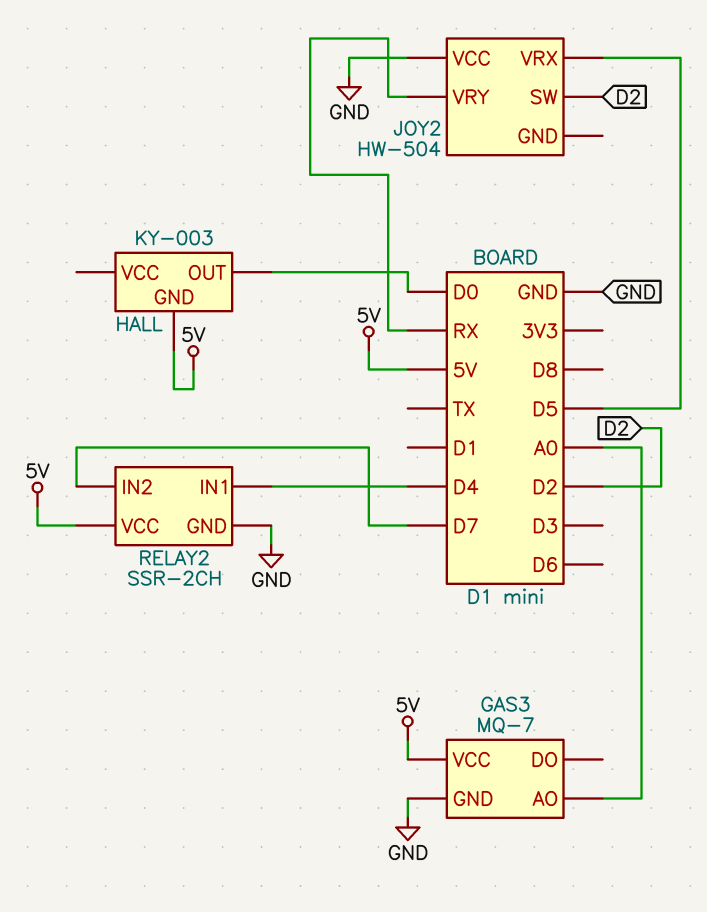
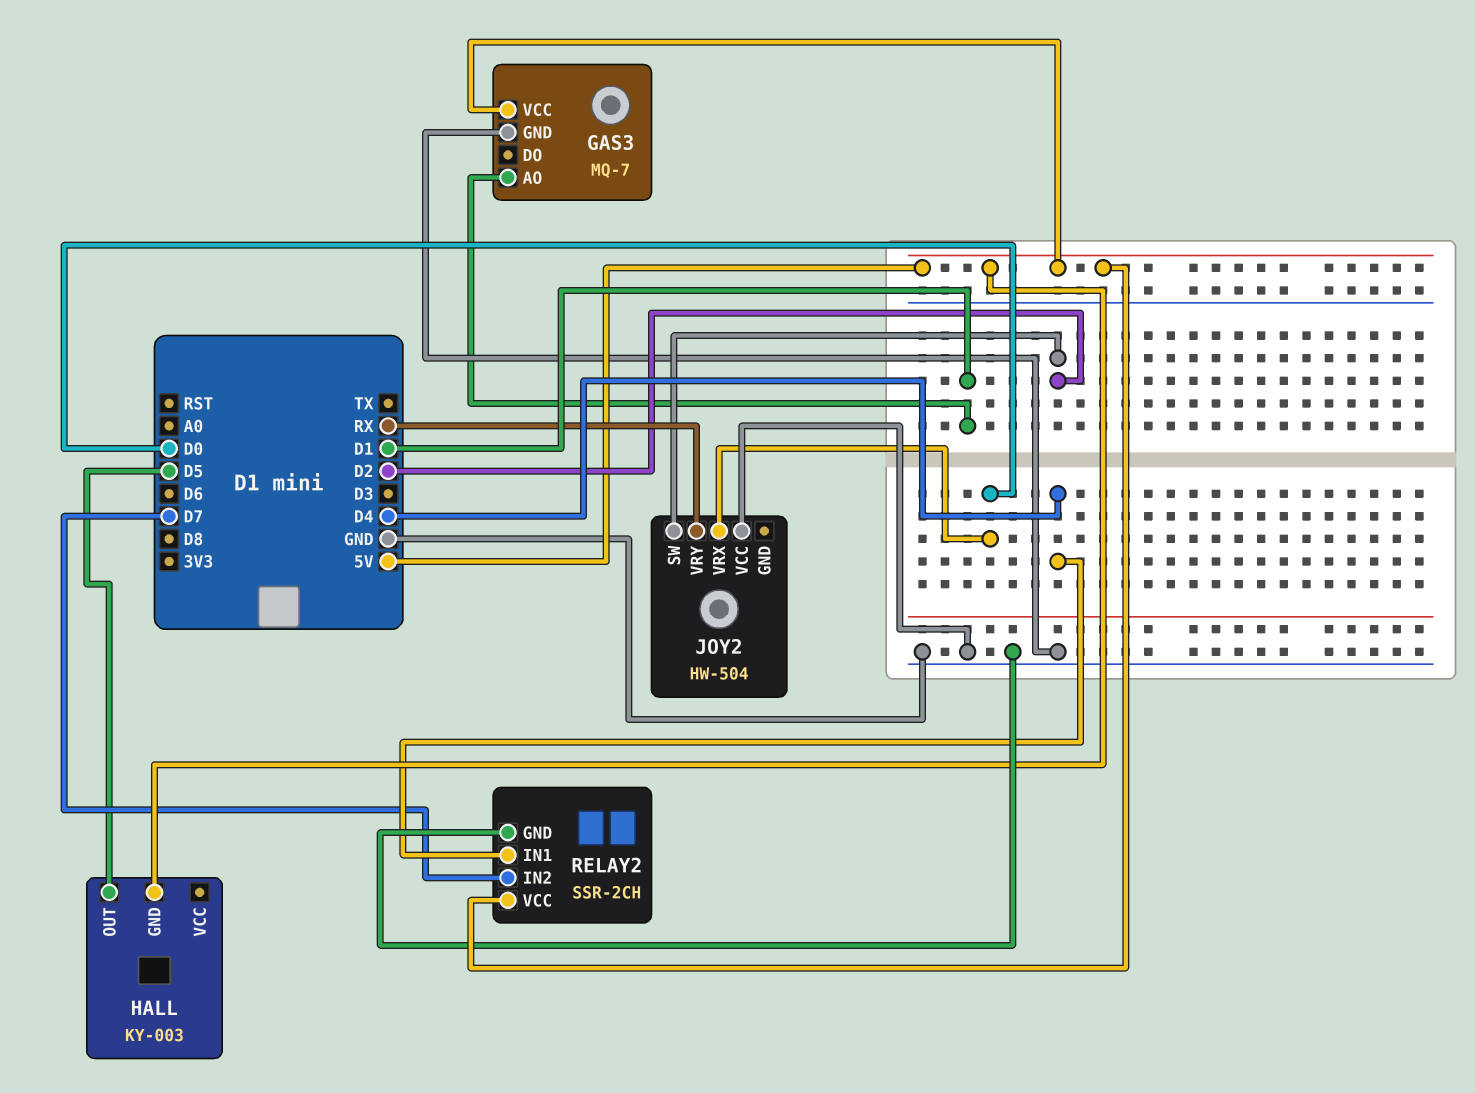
GAS3 pin AO: A0 -> D1
HALL pin OUT: D0 -> D5
JOY2 pin VRX: D5 -> D0

